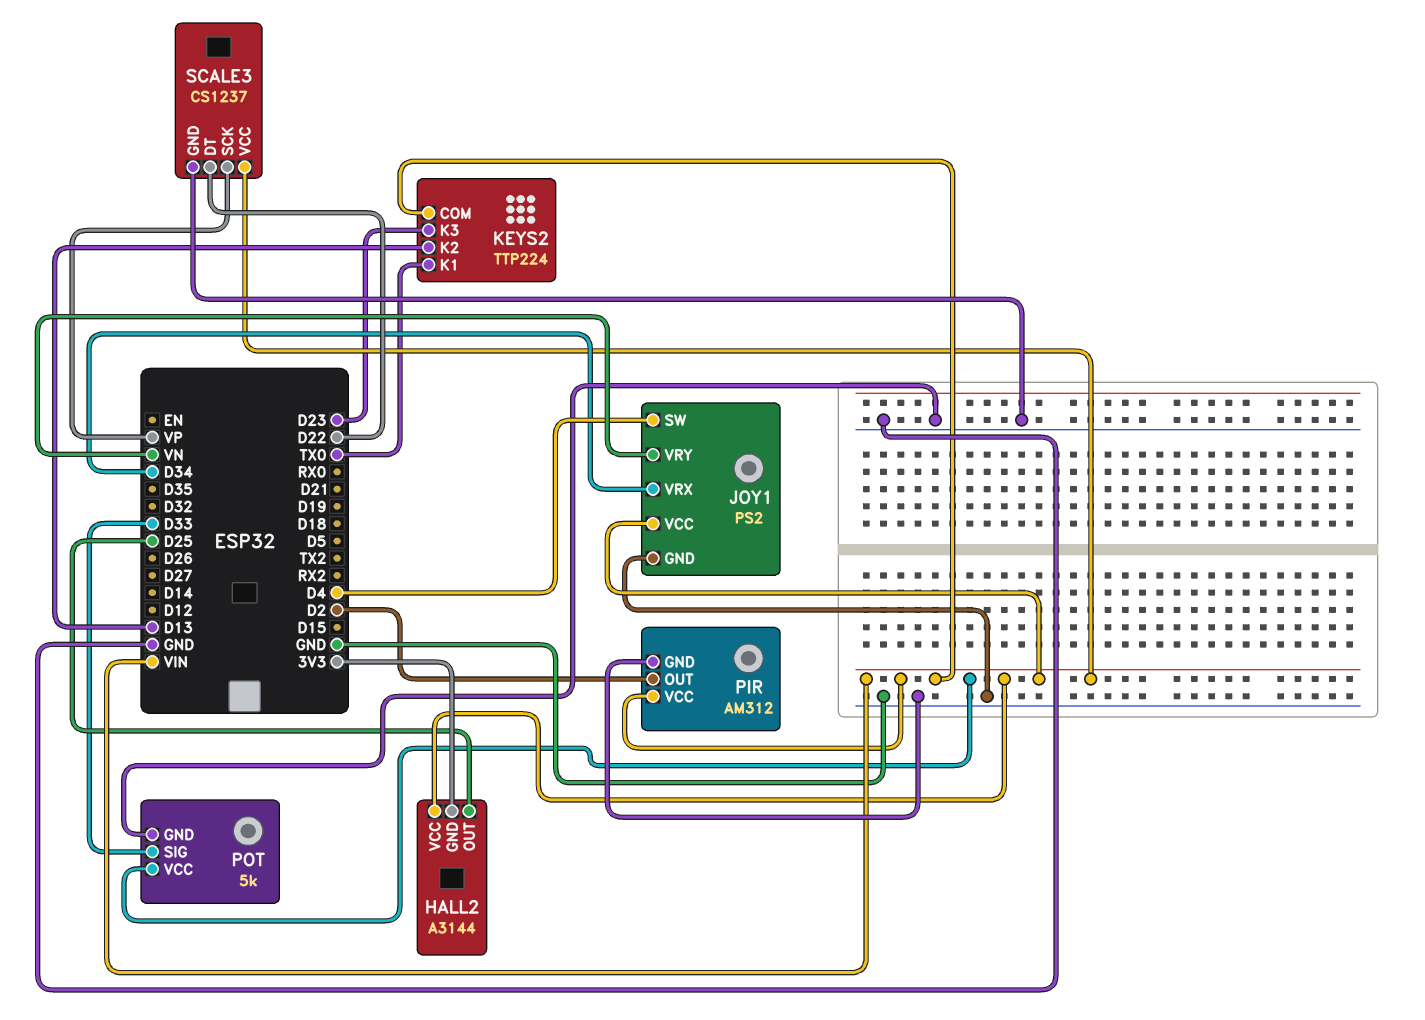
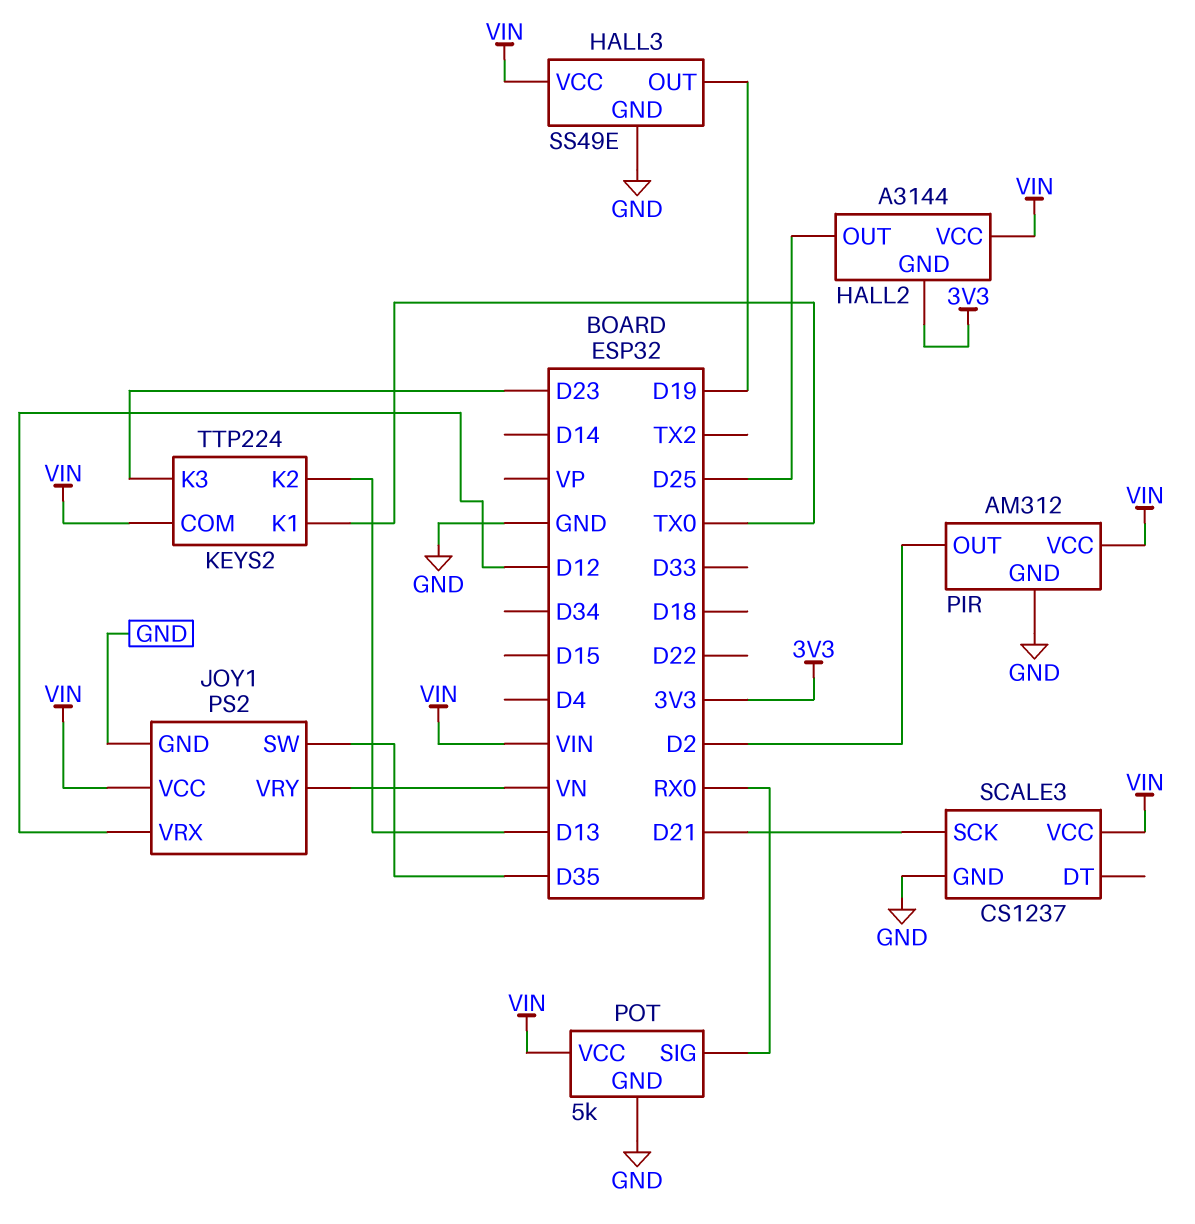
HALL3: none -> SS49E
HALL3 pin GND: none -> GND
HALL3 pin OUT: none -> D19
HALL3 pin VCC: none -> VIN
JOY1 pin SW: D4 -> D35
JOY1 pin VRX: D34 -> D12
POT pin SIG: D33 -> RX0
SCALE3 pin DT: D22 -> none
SCALE3 pin SCK: VP -> D21

